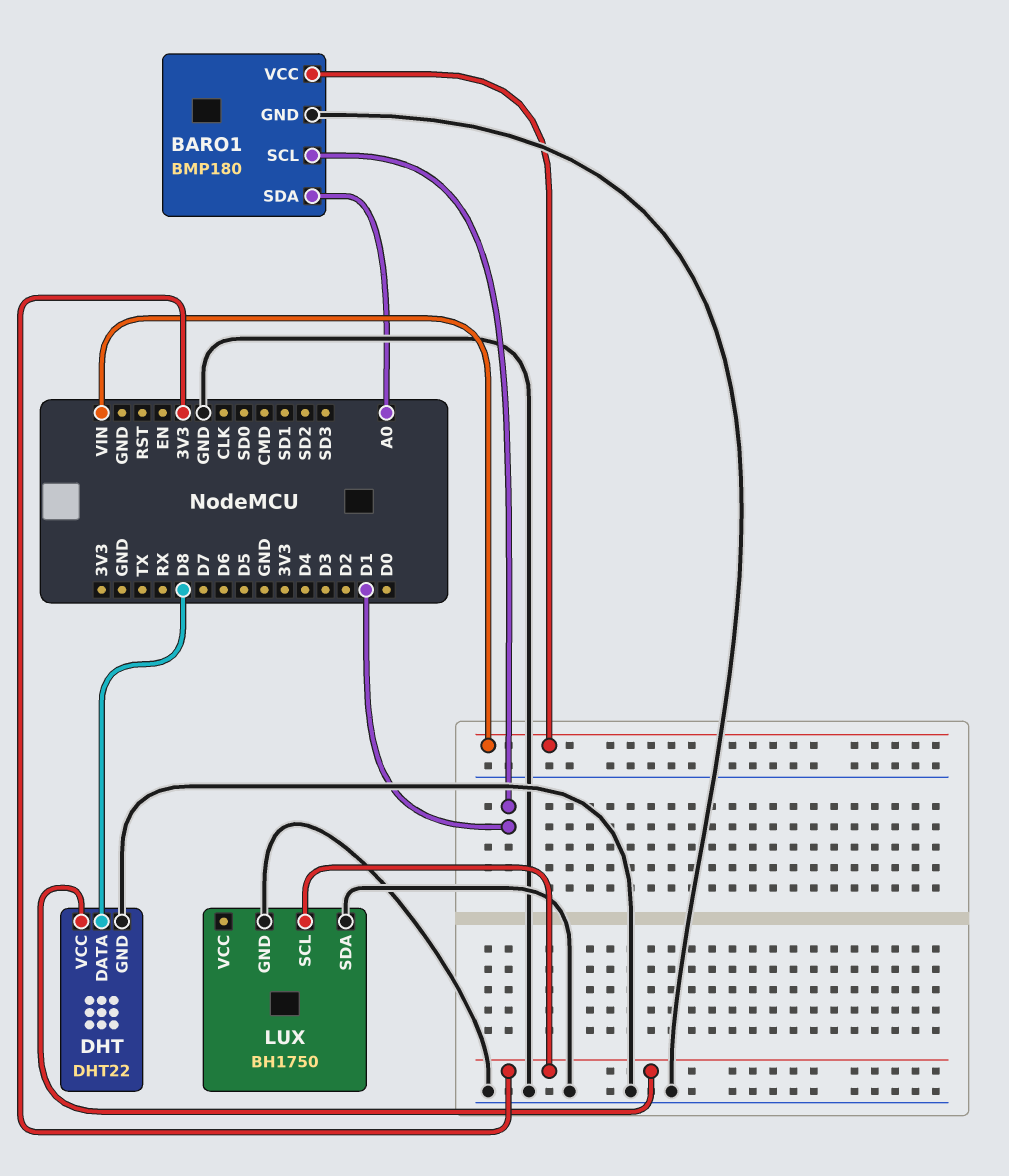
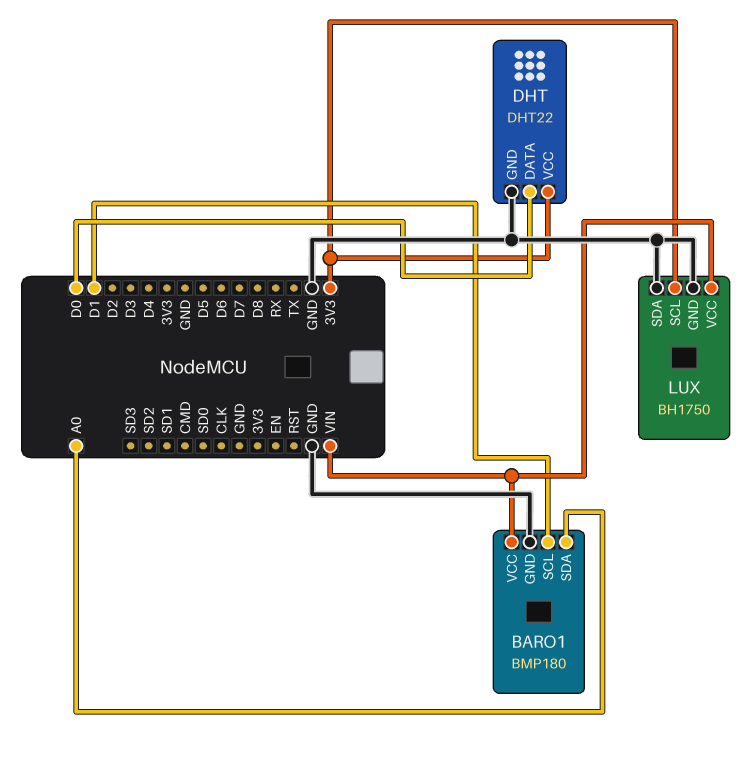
DHT pin DATA: D8 -> D0
LUX pin VCC: none -> VIN

